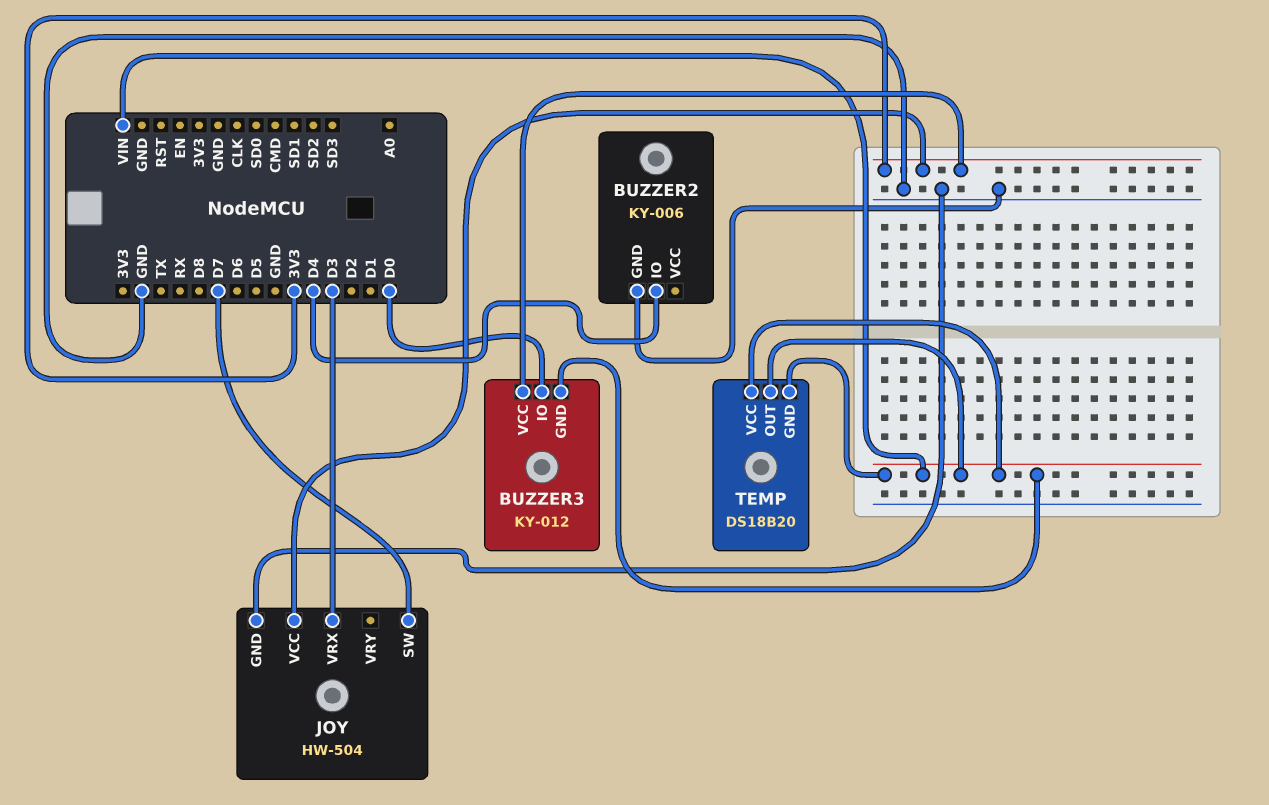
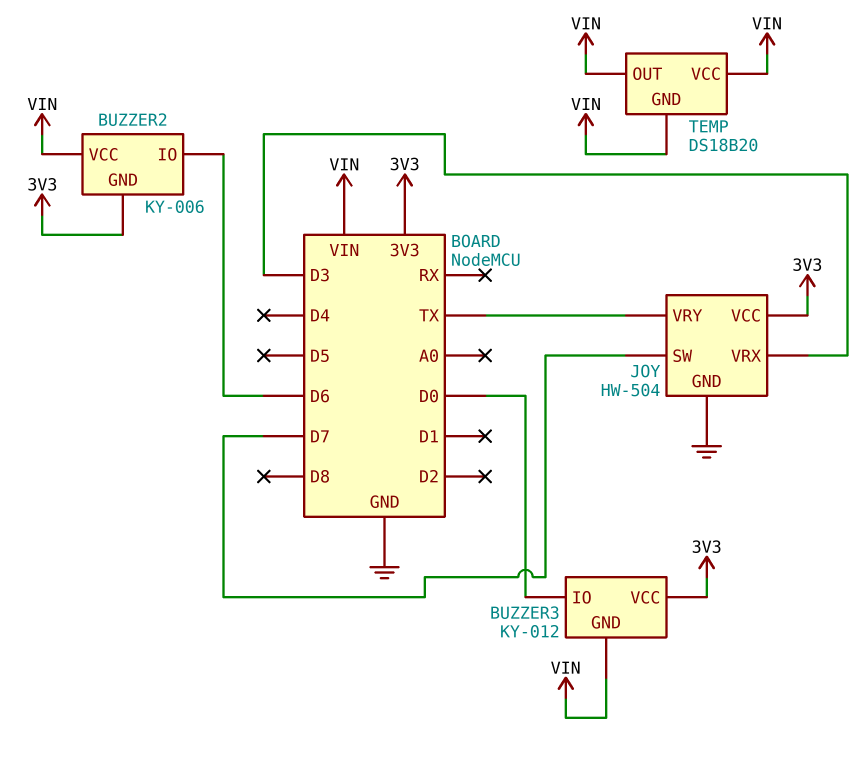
BUZZER2 pin GND: GND -> 3V3
BUZZER2 pin IO: D4 -> D6
BUZZER2 pin VCC: none -> VIN
JOY pin VRY: none -> TX

